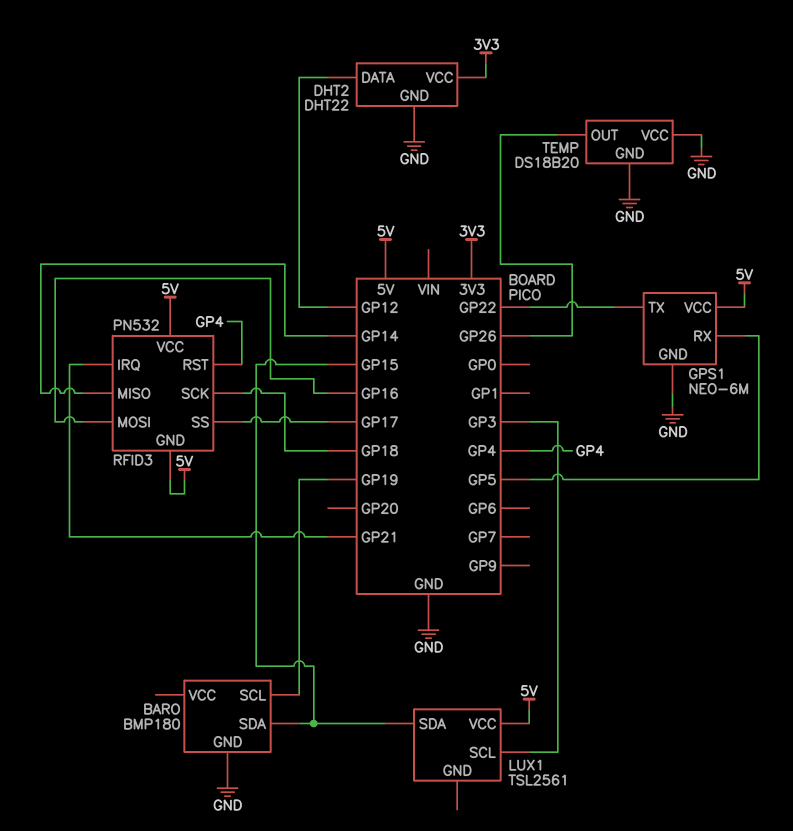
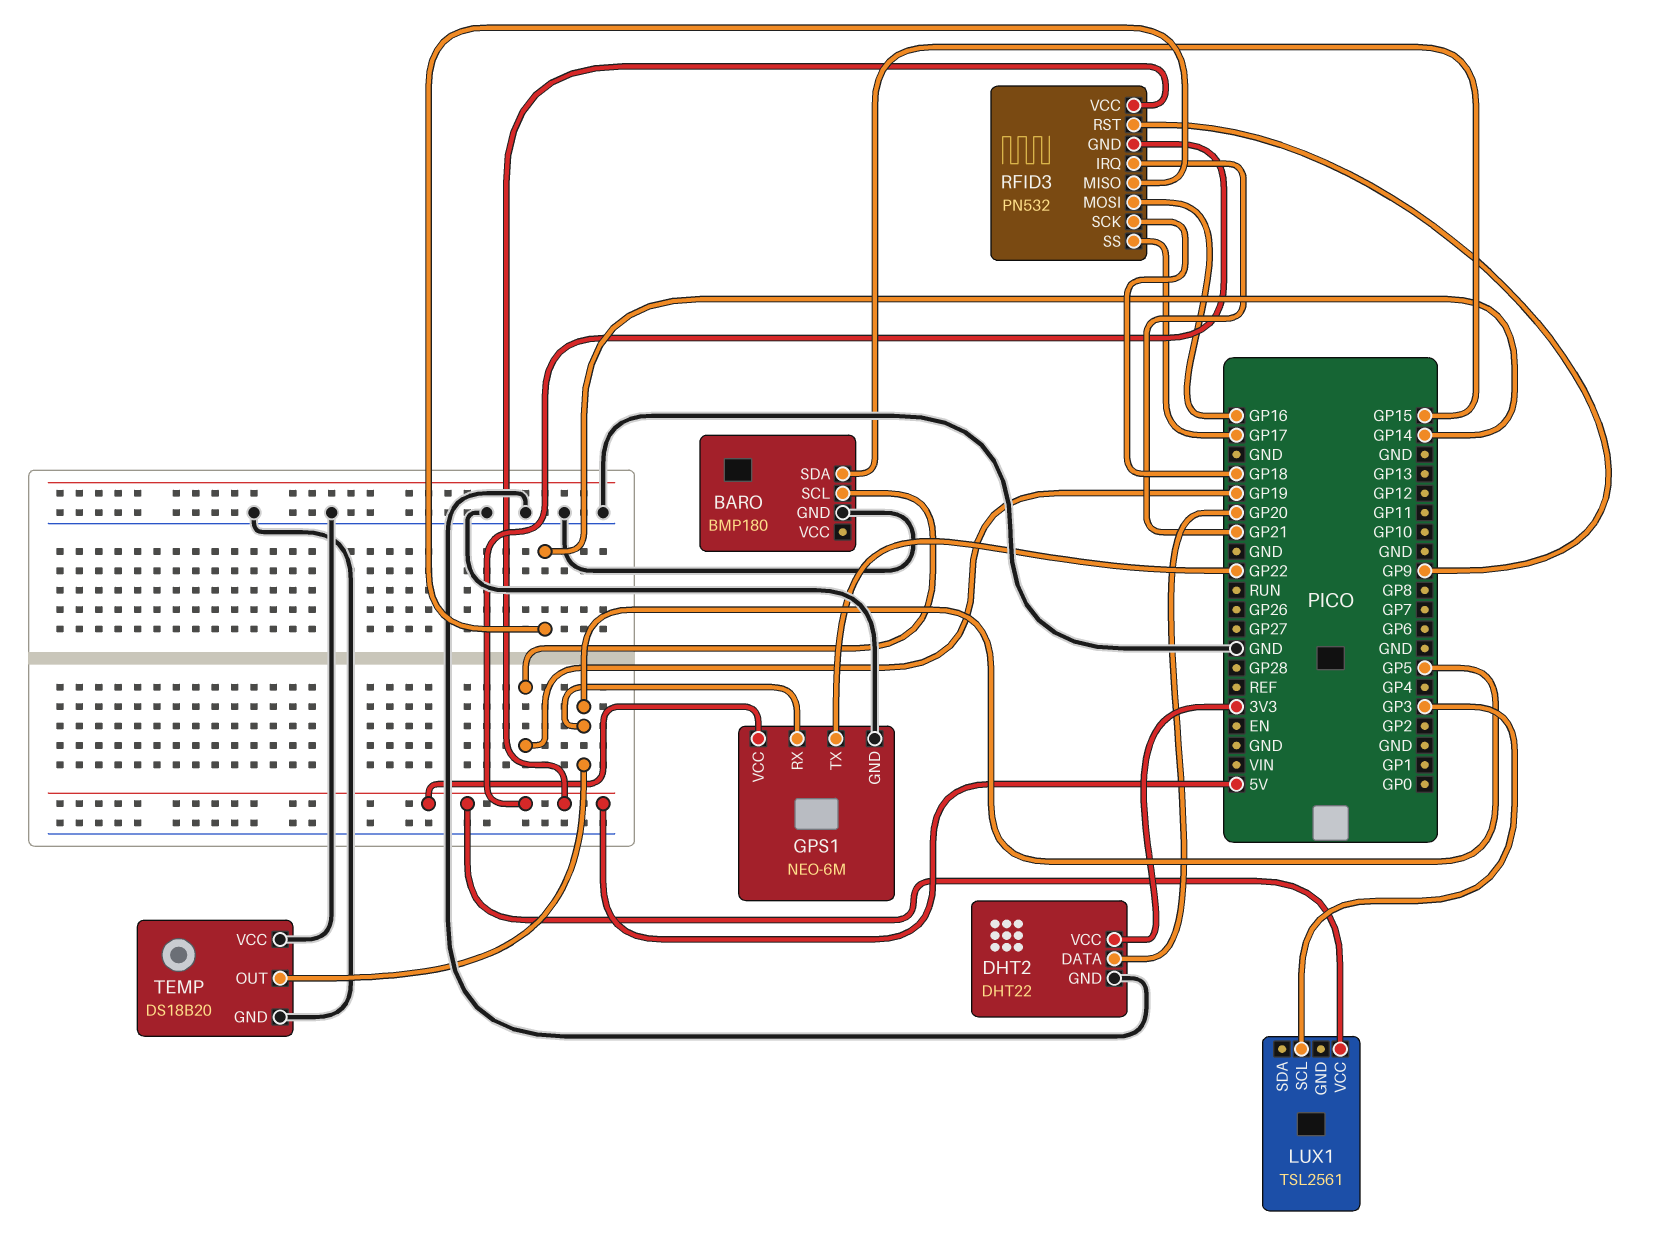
DHT2 pin DATA: GP12 -> GP20
LUX1 pin SDA: GP15 -> none
RFID3 pin RST: GP4 -> GP9
TEMP pin OUT: GP26 -> GP5

